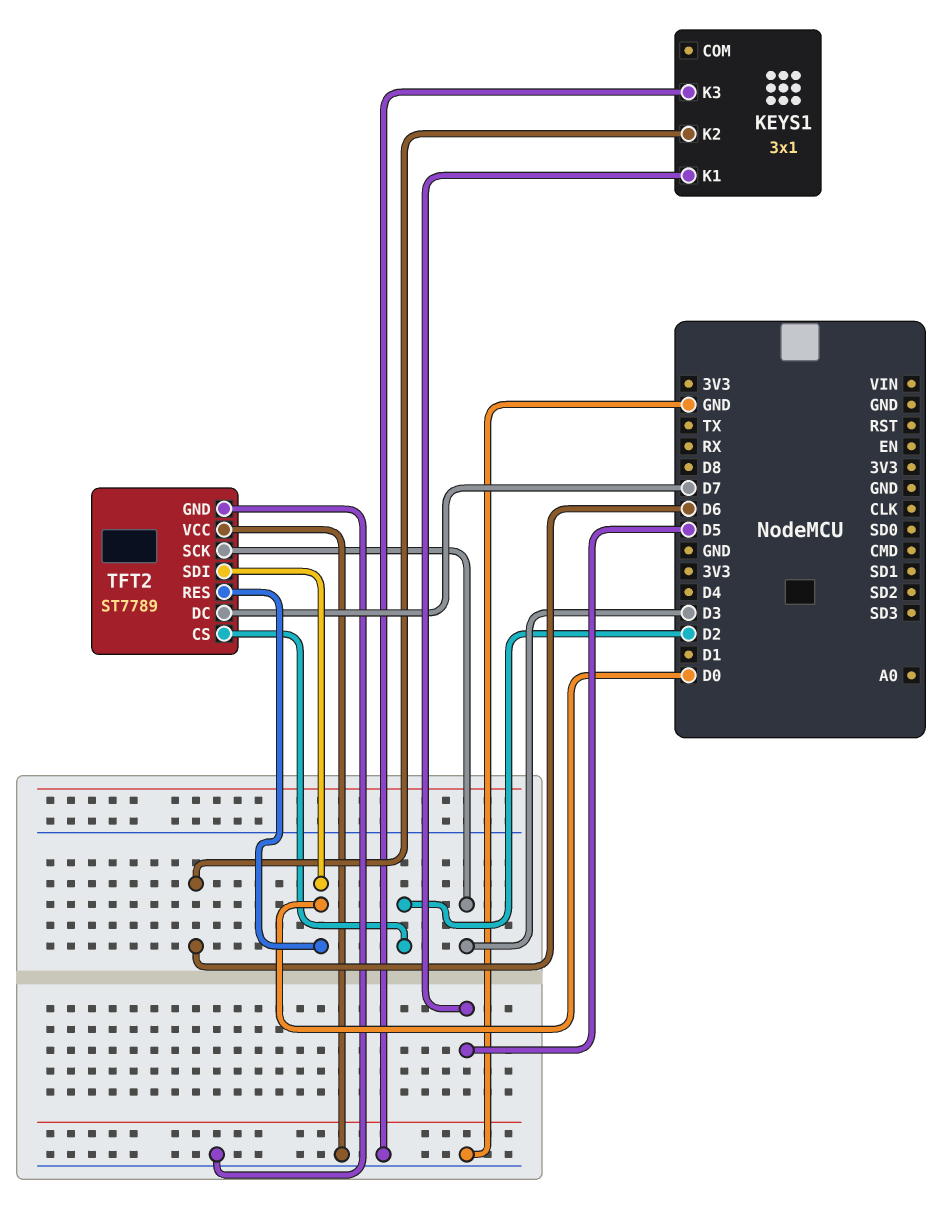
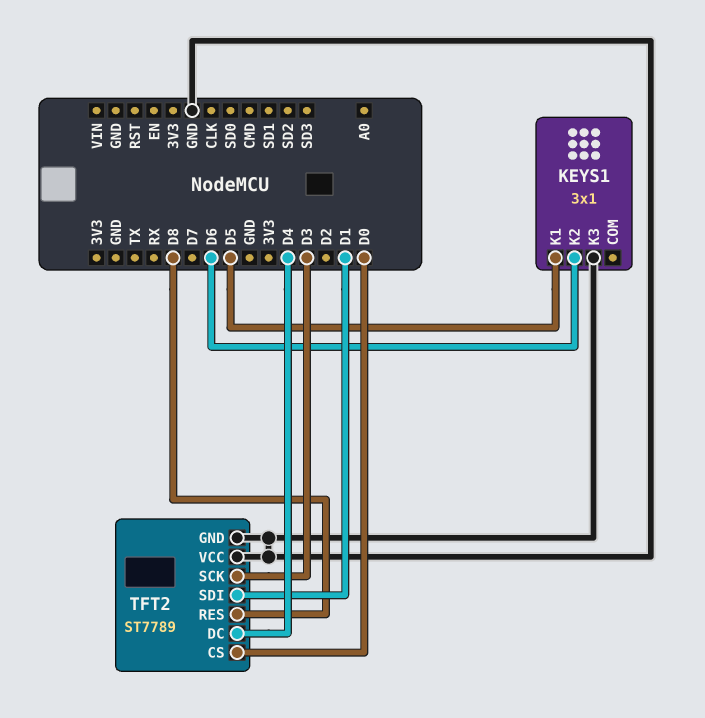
TFT2 pin CS: D2 -> D0
TFT2 pin DC: D7 -> D4
TFT2 pin RES: D0 -> D8
TFT2 pin SDI: D0 -> D1

